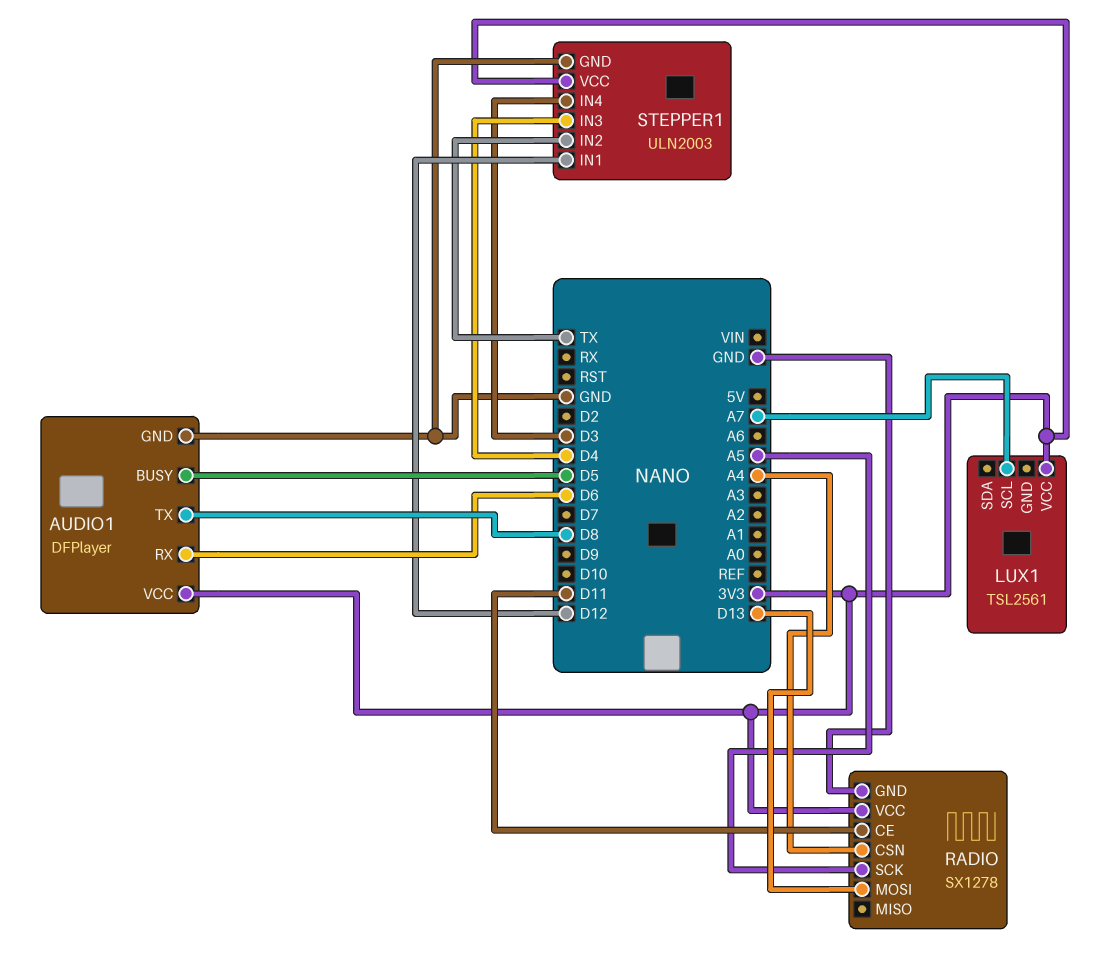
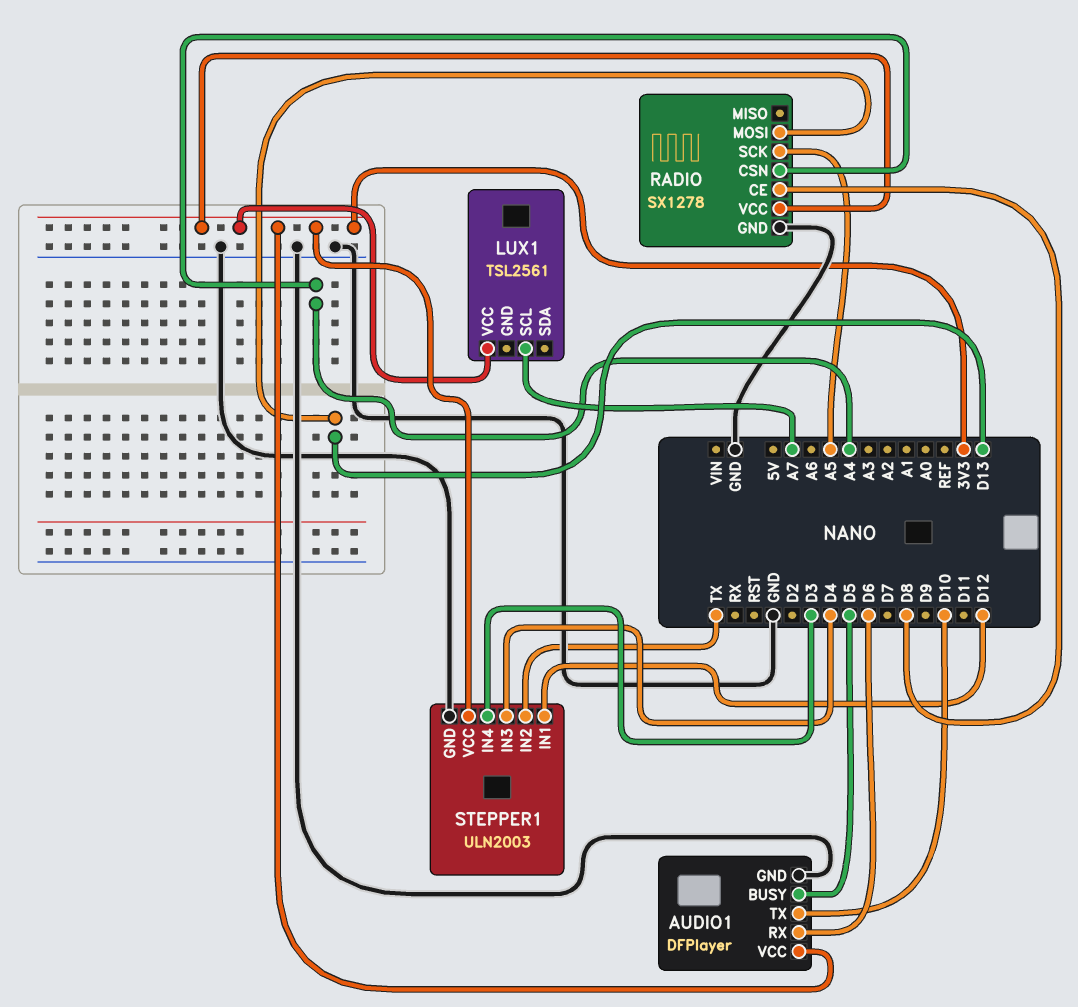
AUDIO1 pin TX: D8 -> D10
RADIO pin CE: D11 -> D8

